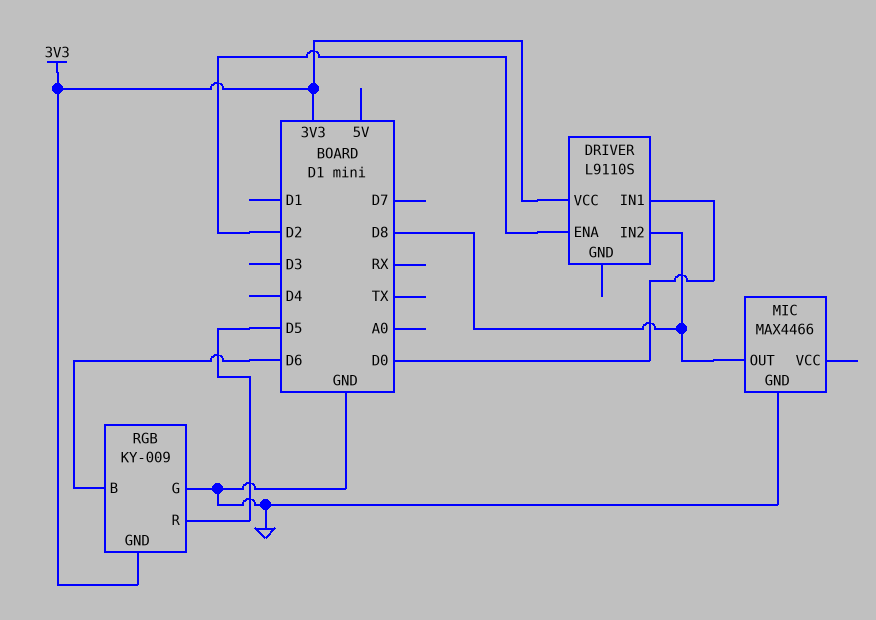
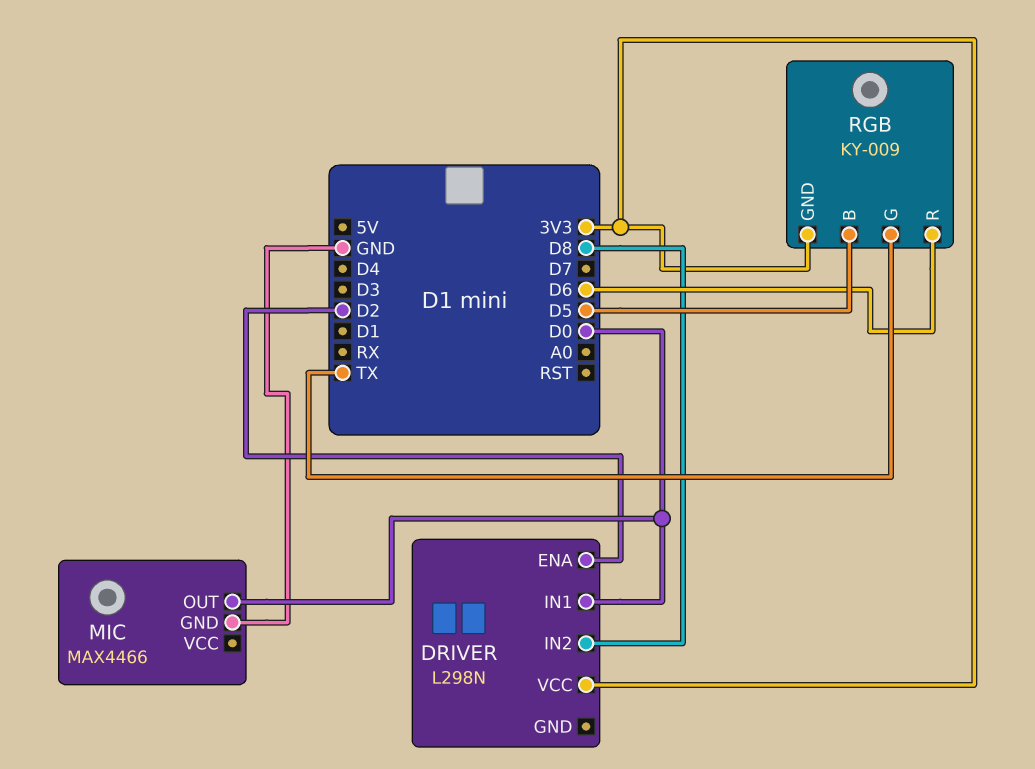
DRIVER: L9110S -> L298N
MIC pin OUT: D8 -> D0
RGB pin B: D6 -> D5
RGB pin G: GND -> TX
RGB pin R: D5 -> D6

